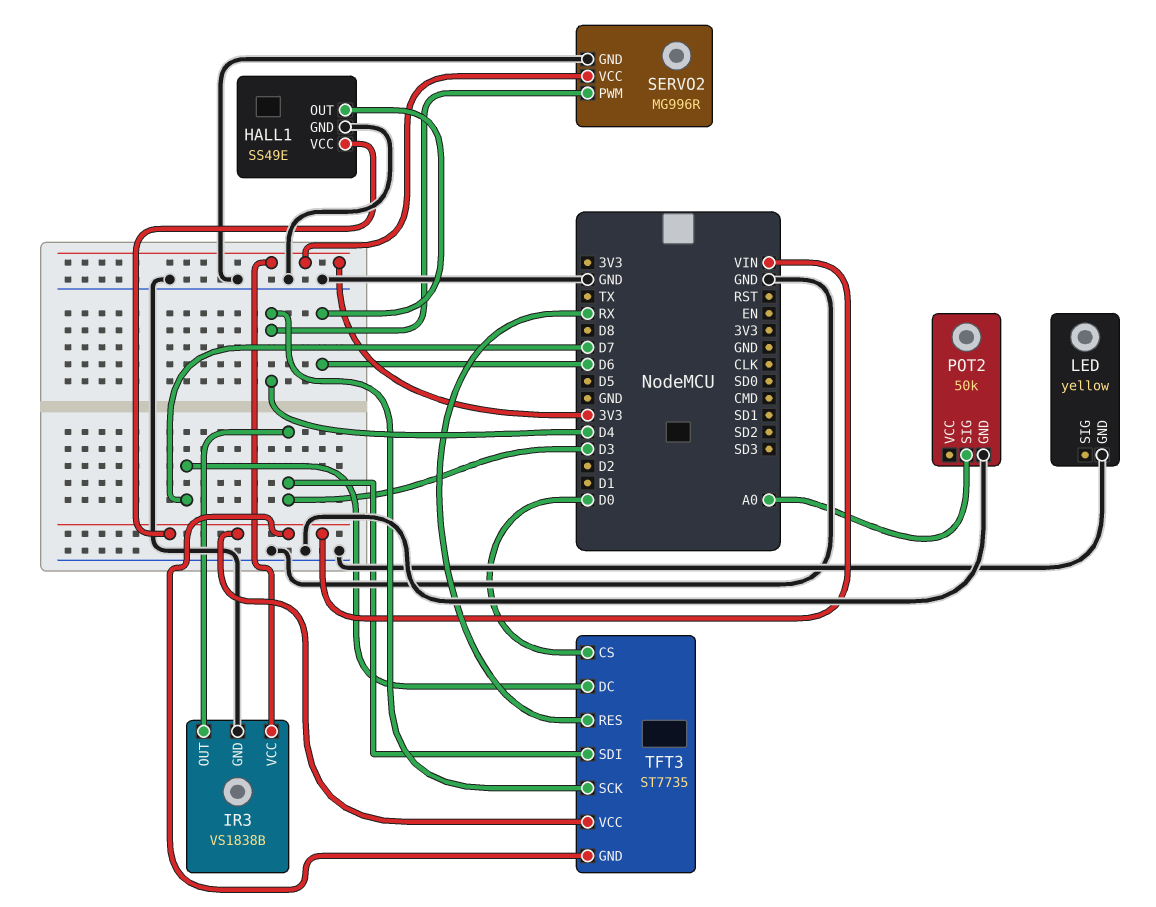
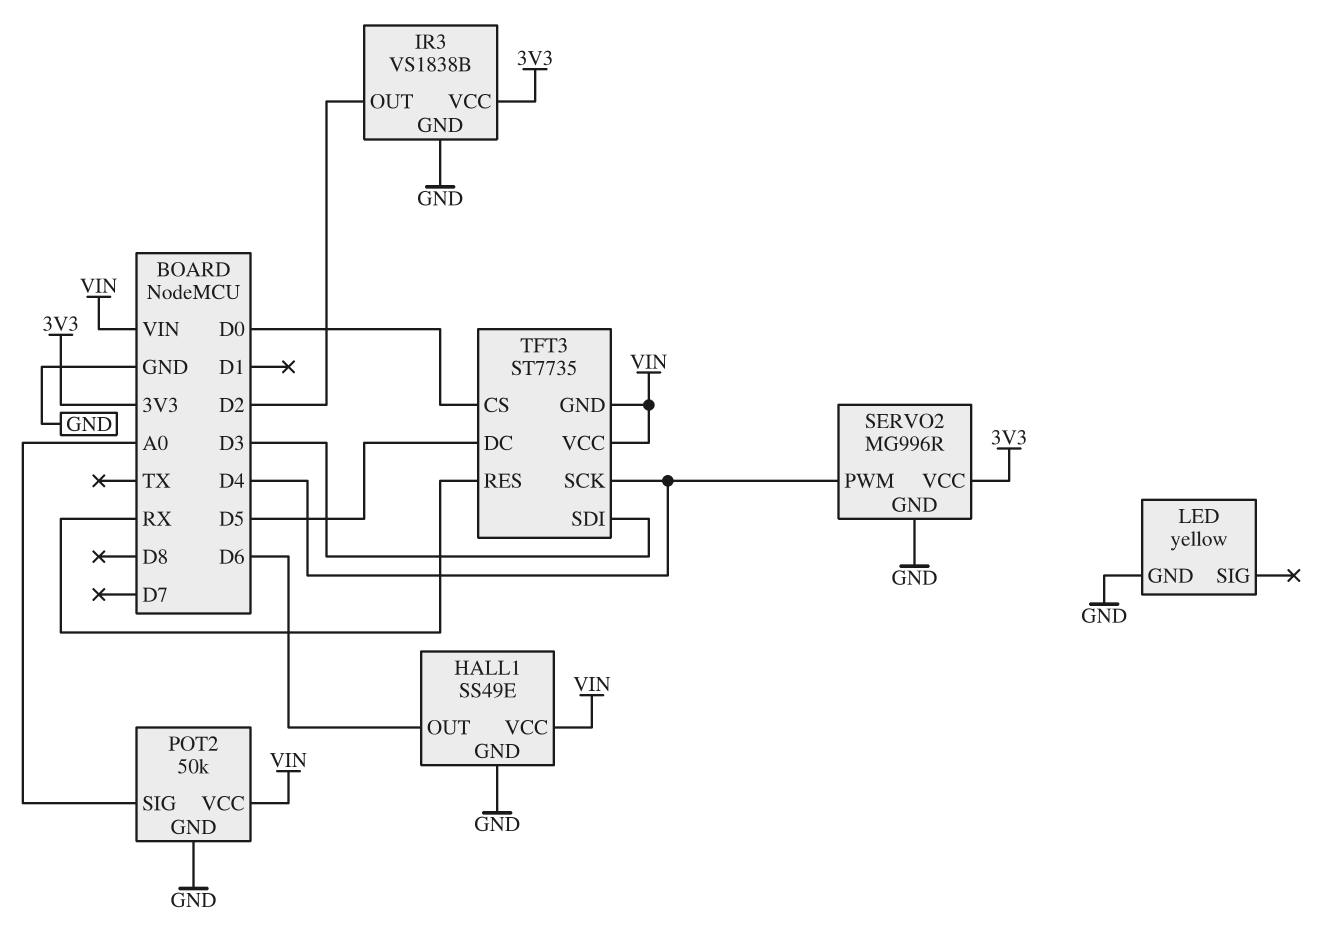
IR3 pin OUT: D3 -> D2
POT2 pin VCC: none -> VIN
TFT3 pin DC: D7 -> D5

